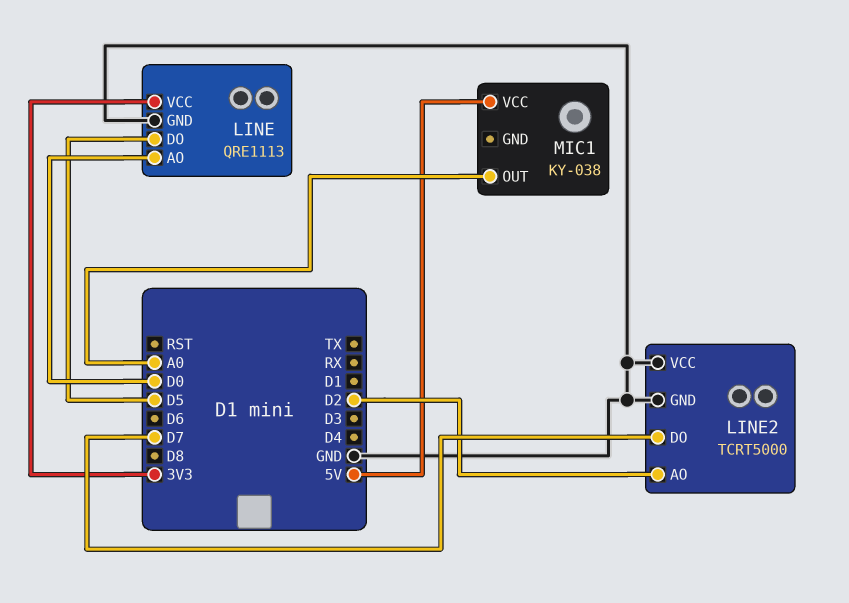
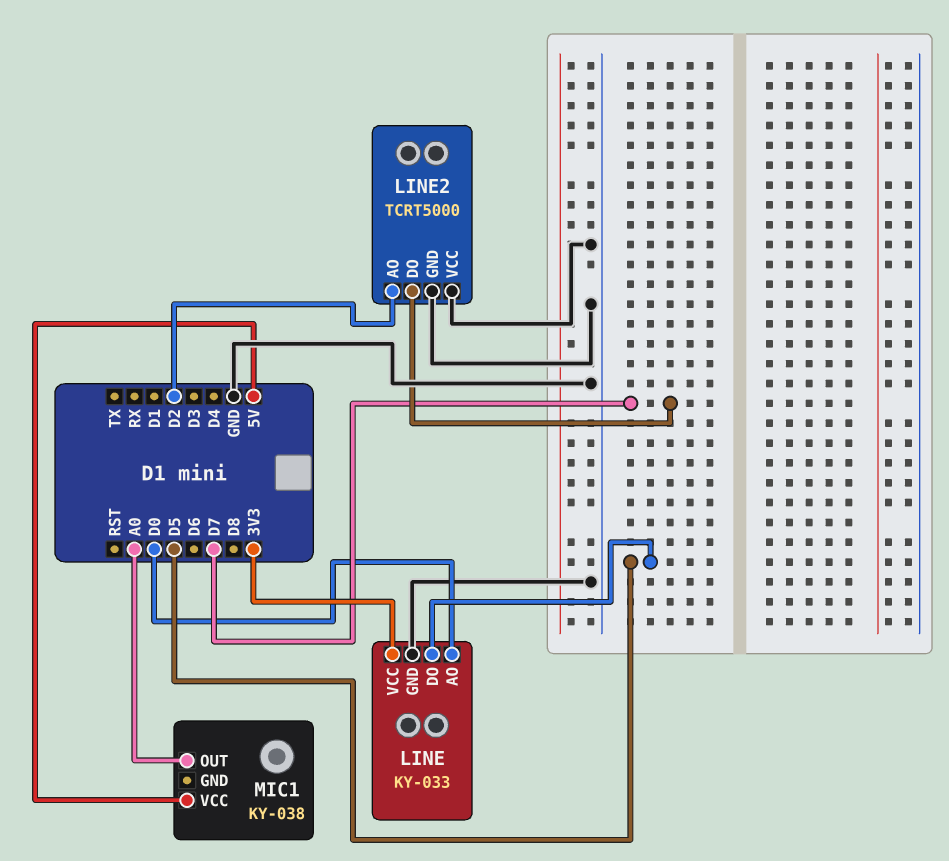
LINE: QRE1113 -> KY-033

